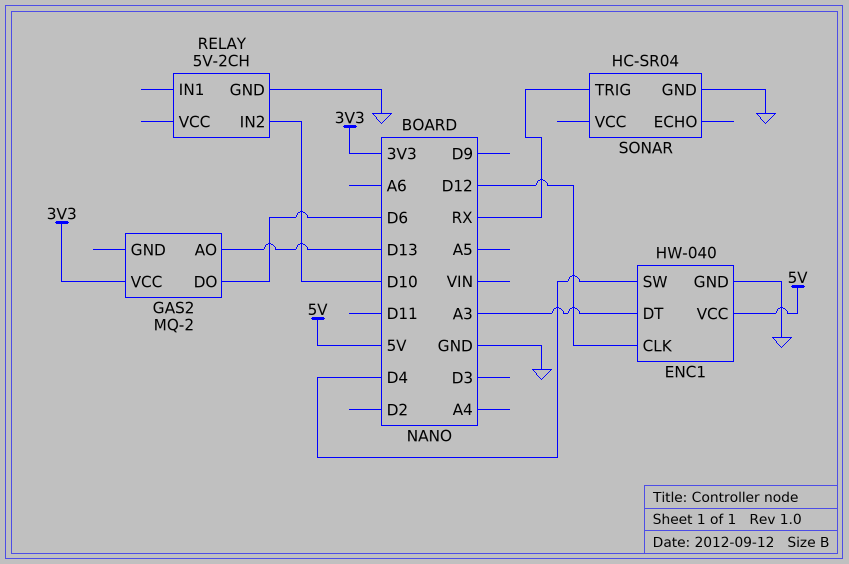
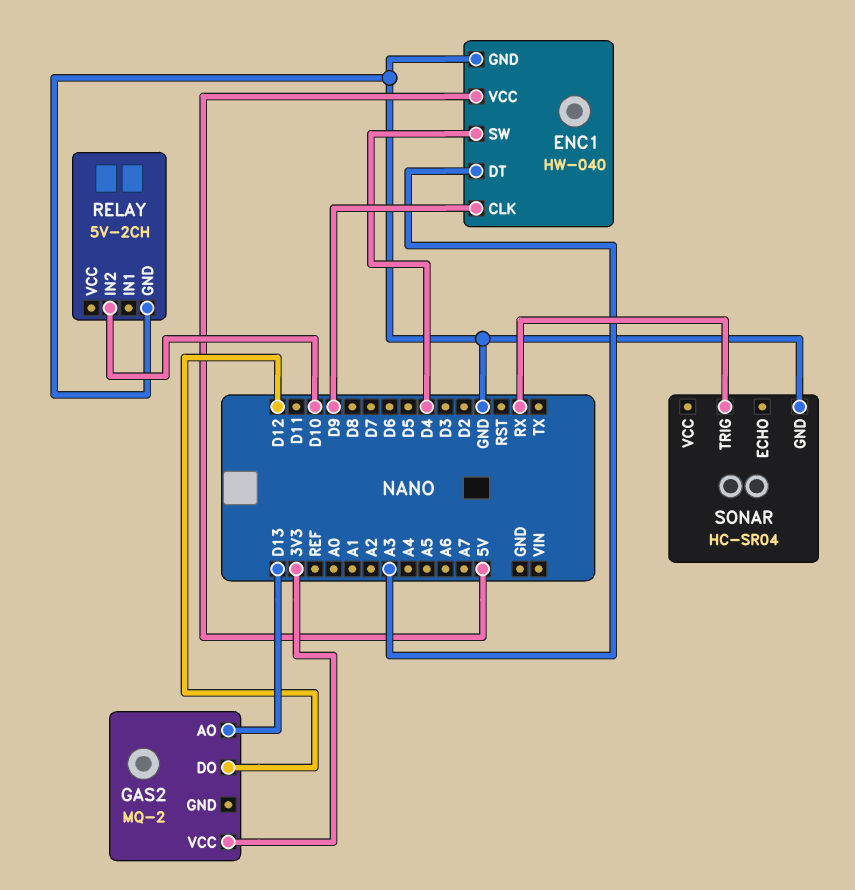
ENC1 pin CLK: D12 -> D9
GAS2 pin DO: D6 -> D12

